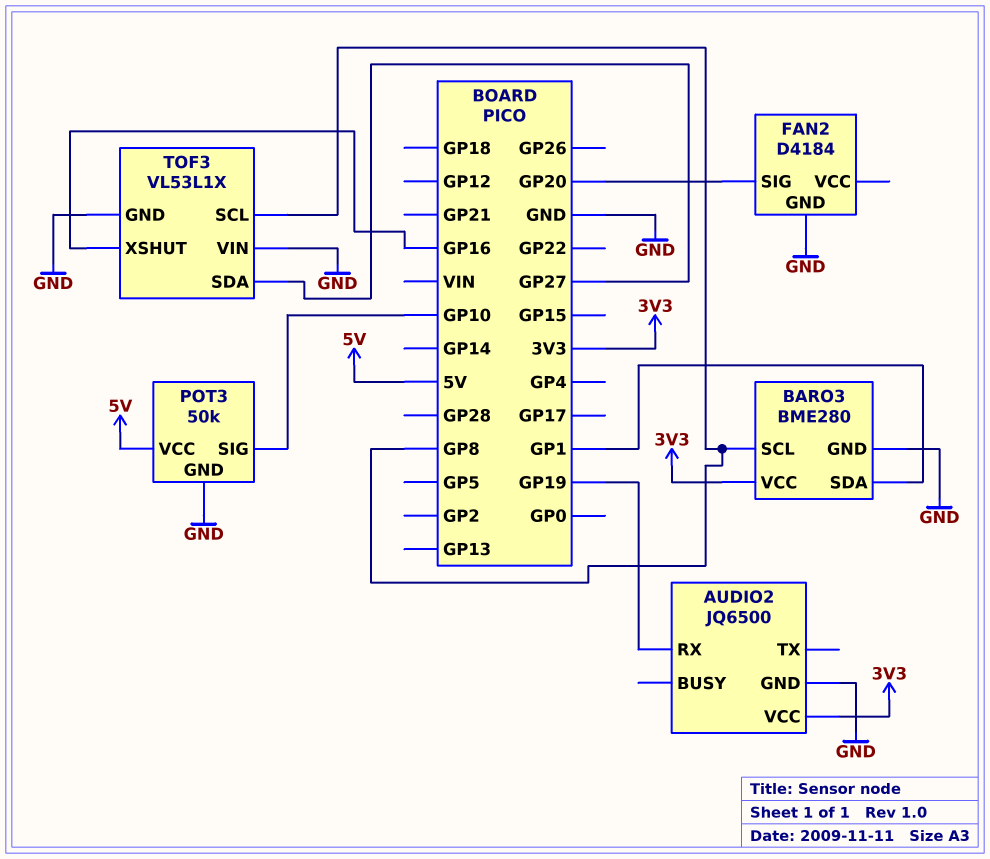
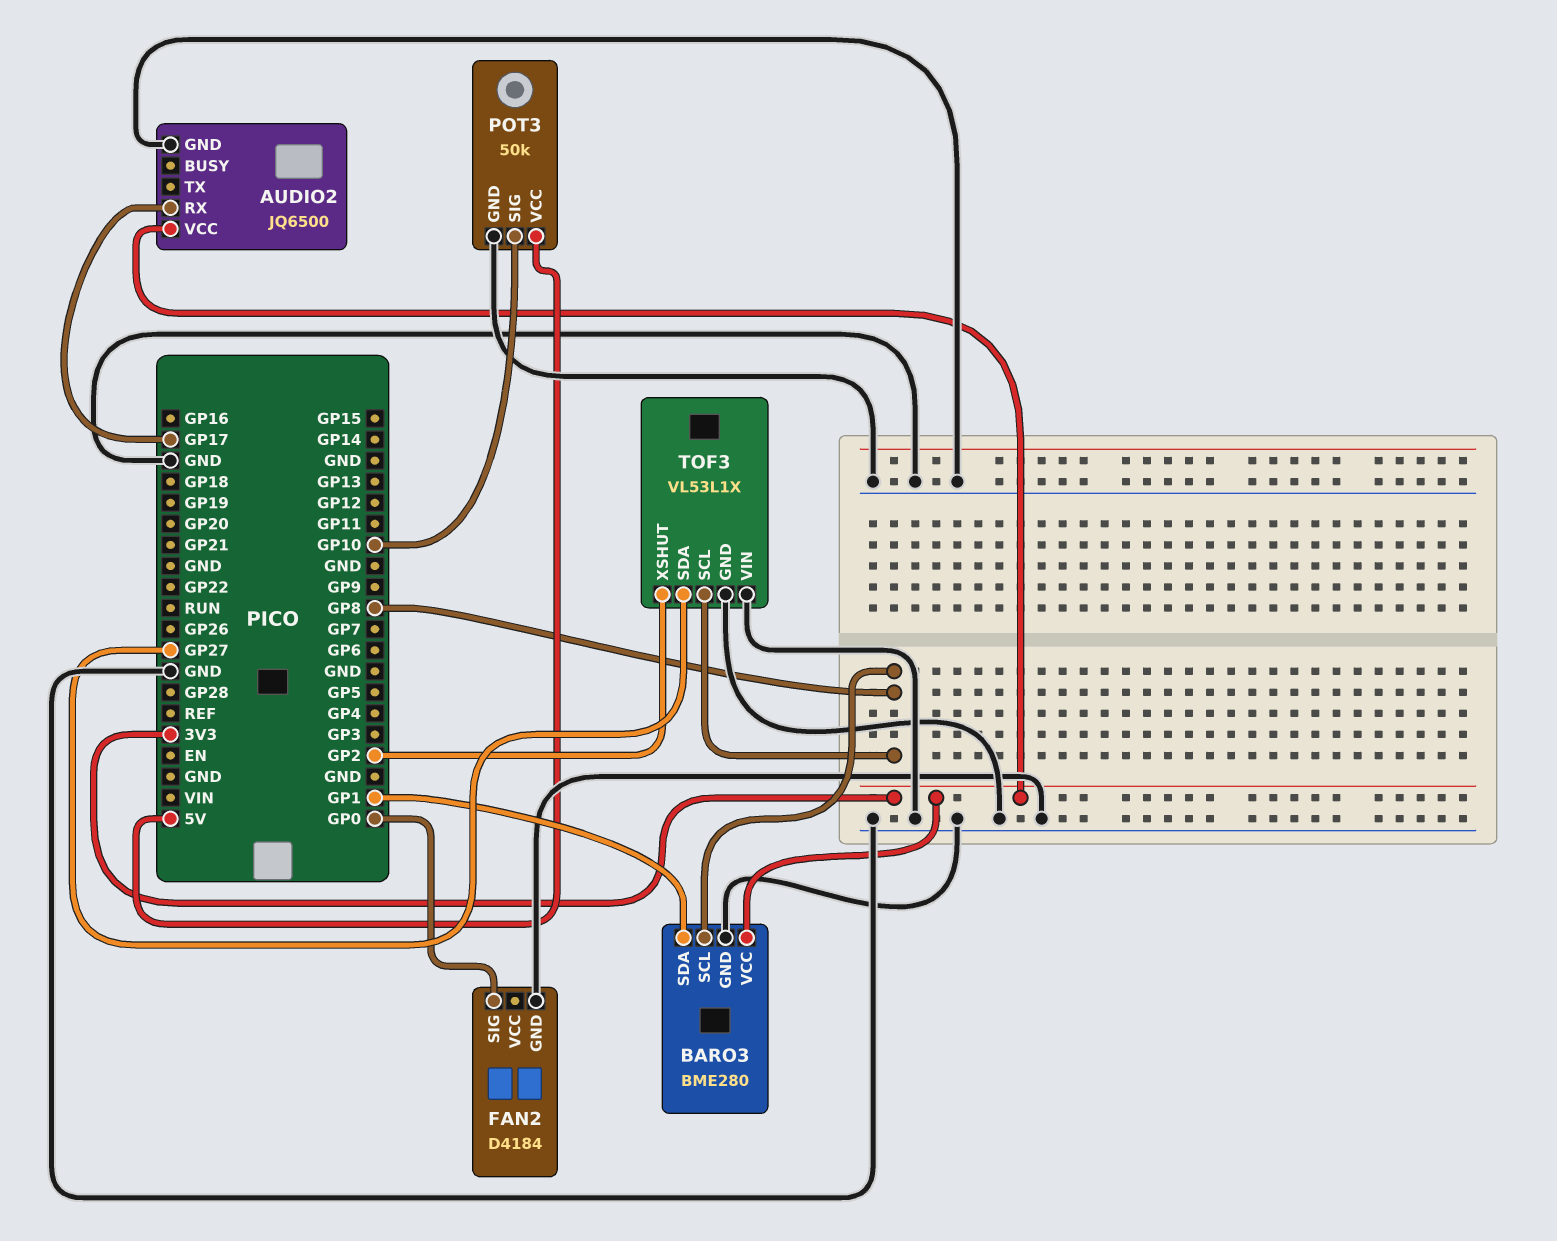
AUDIO2 pin RX: GP19 -> GP17
FAN2 pin SIG: GP20 -> GP0
TOF3 pin XSHUT: GP16 -> GP2

